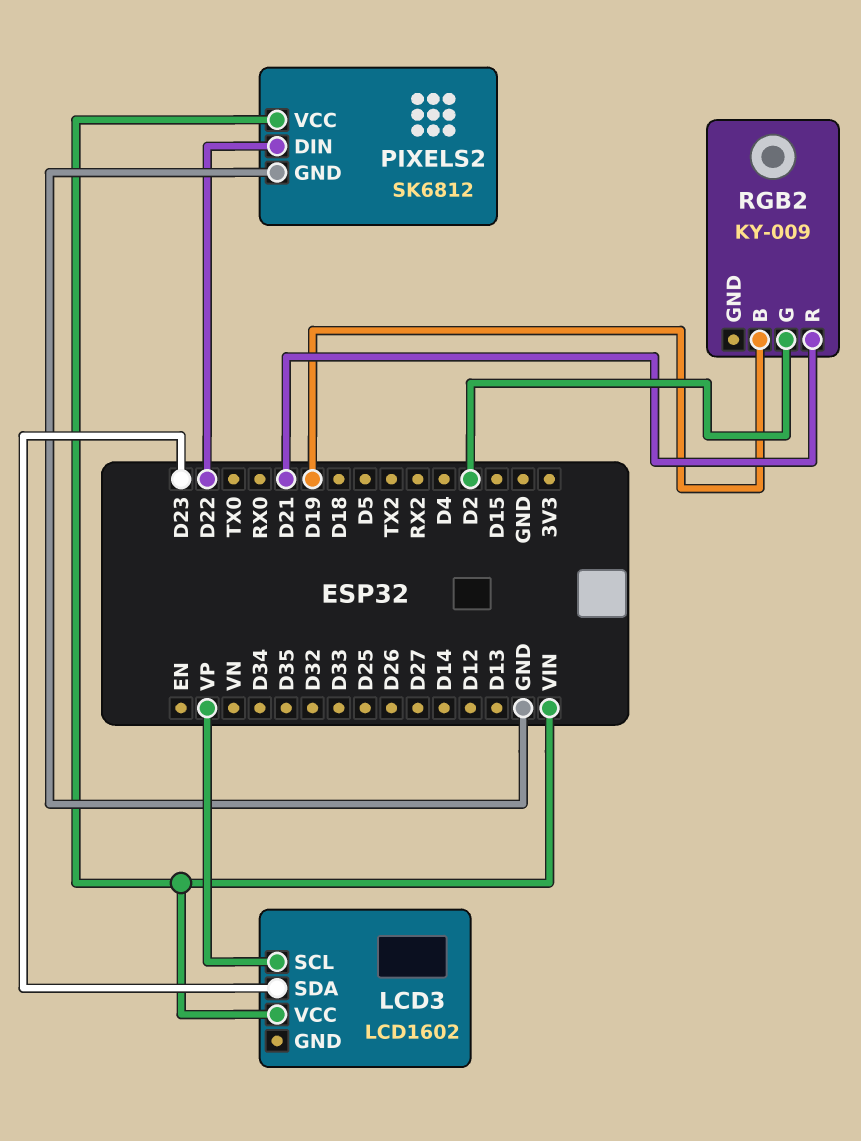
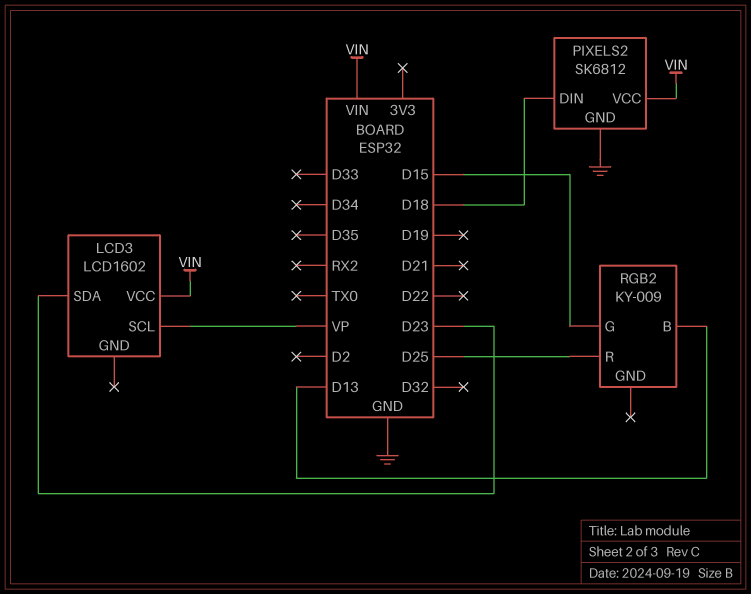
PIXELS2 pin DIN: D22 -> D18
RGB2 pin B: D19 -> D13
RGB2 pin G: D2 -> D15
RGB2 pin R: D21 -> D25

